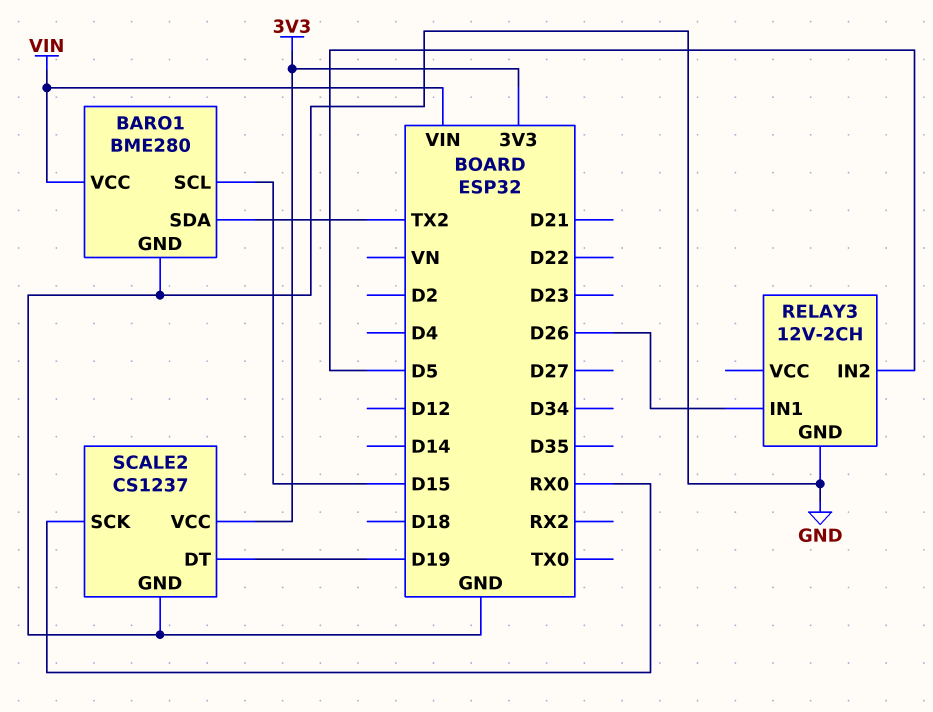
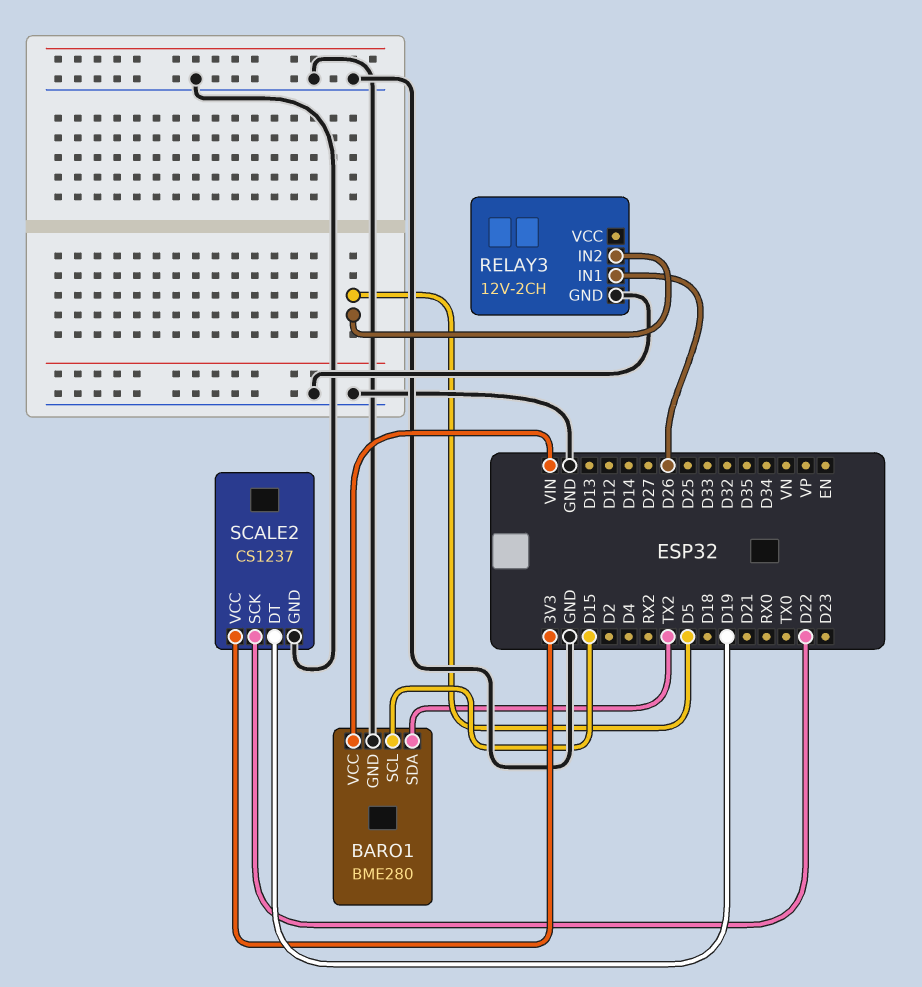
SCALE2 pin SCK: RX0 -> D22

